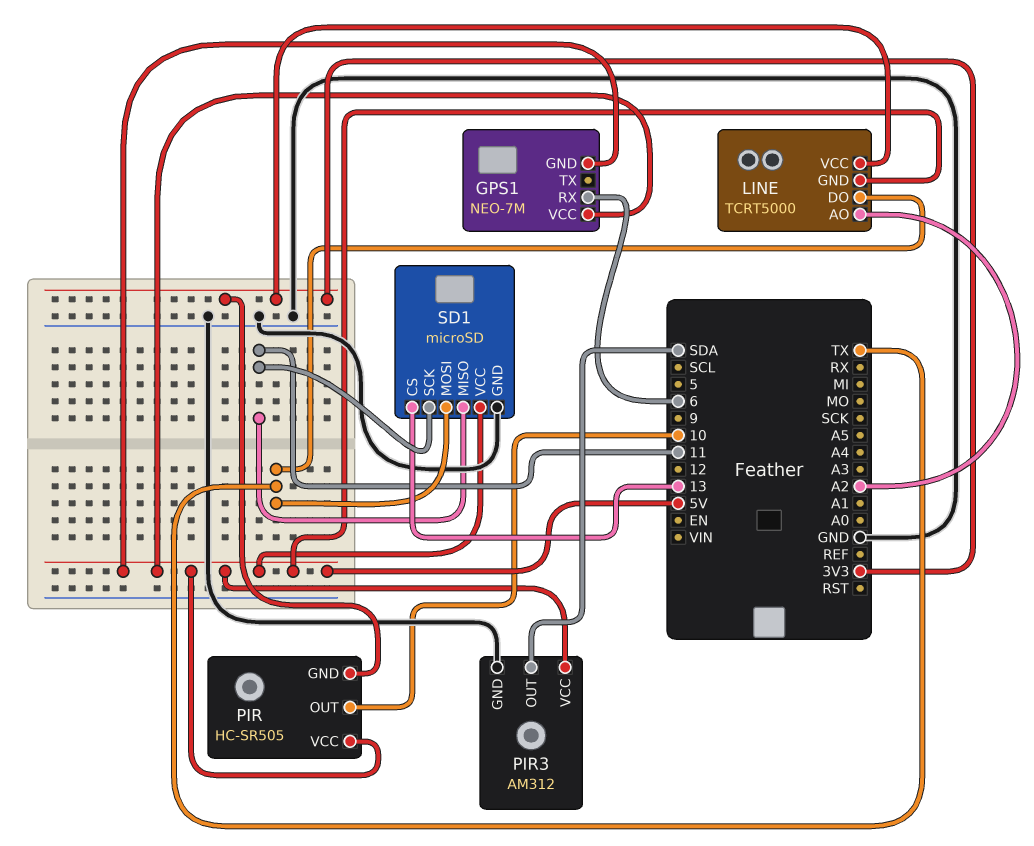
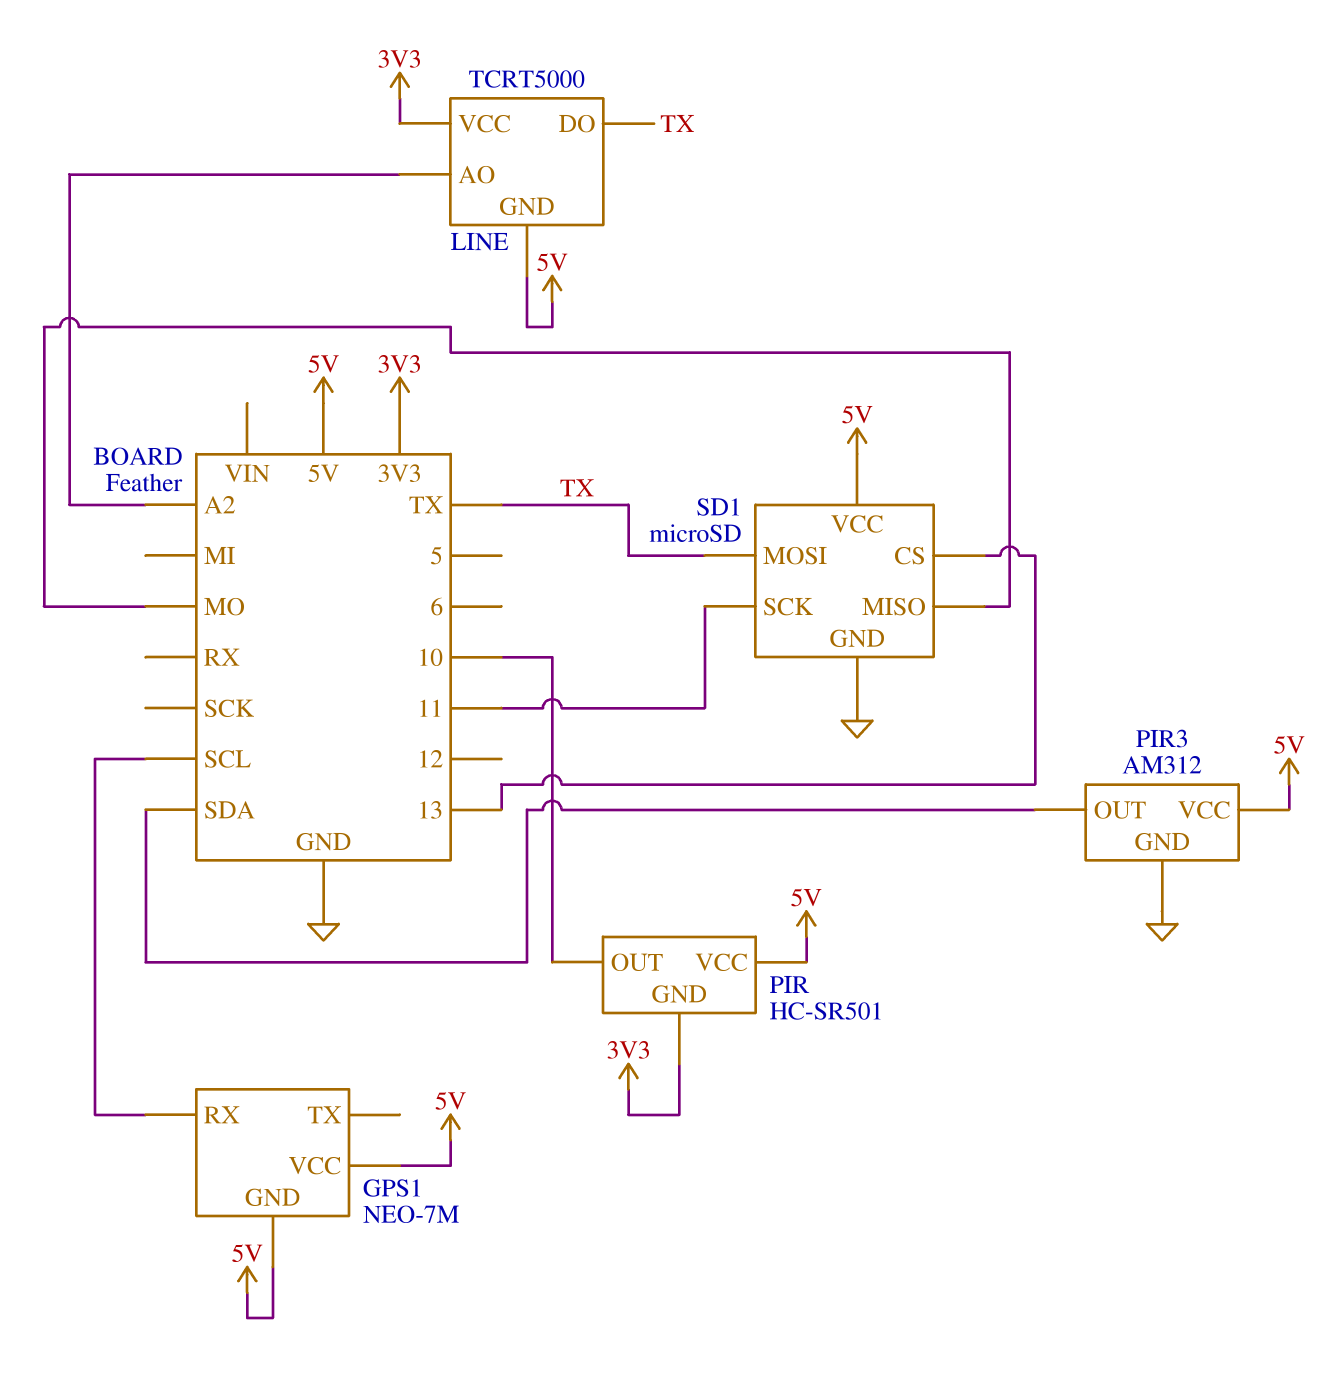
GPS1 pin RX: 6 -> SCL
PIR: HC-SR505 -> HC-SR501
SD1 pin MISO: 11 -> MO

